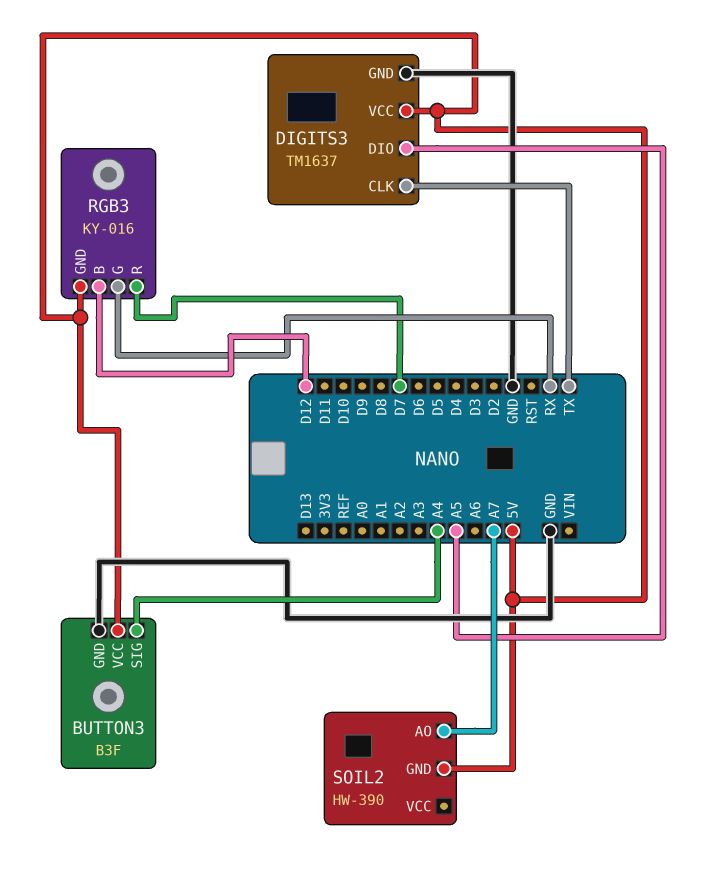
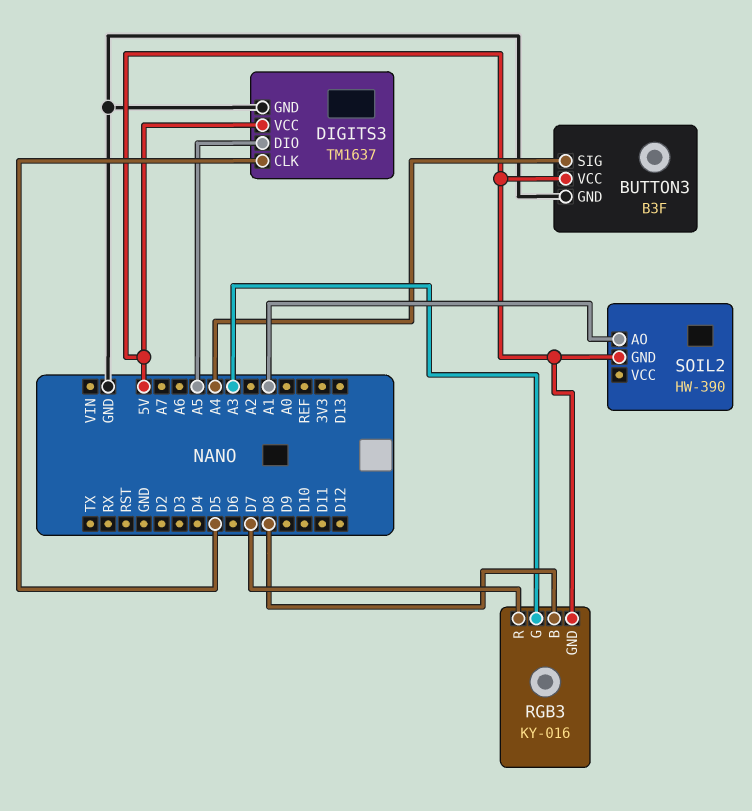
DIGITS3 pin CLK: TX -> D5
RGB3 pin B: D12 -> D8
RGB3 pin G: RX -> A3
SOIL2 pin AO: A7 -> A1

